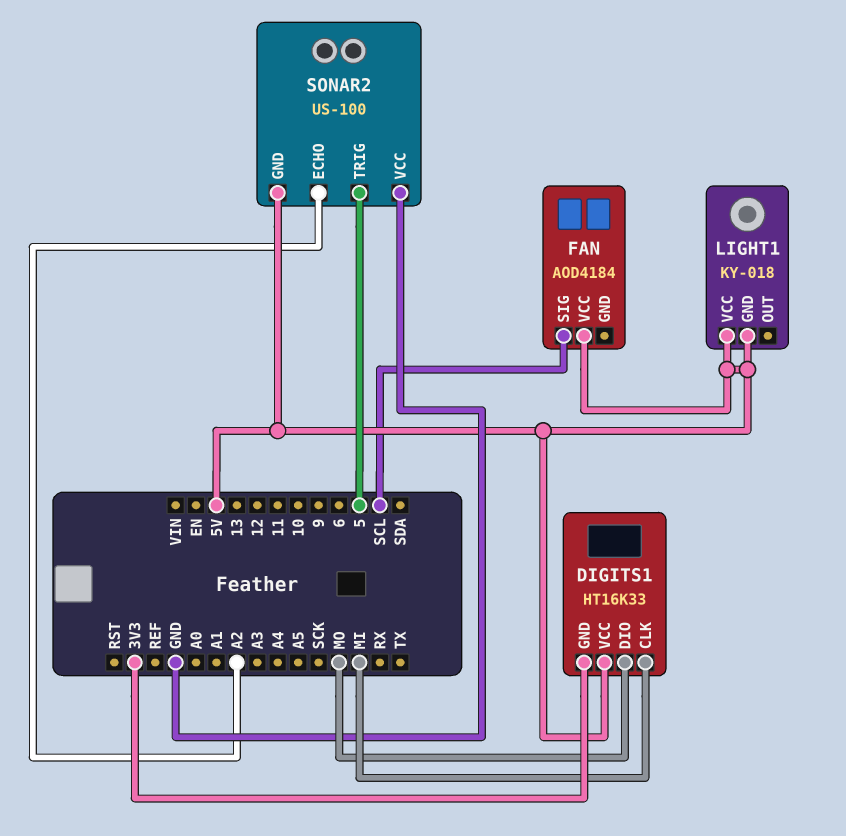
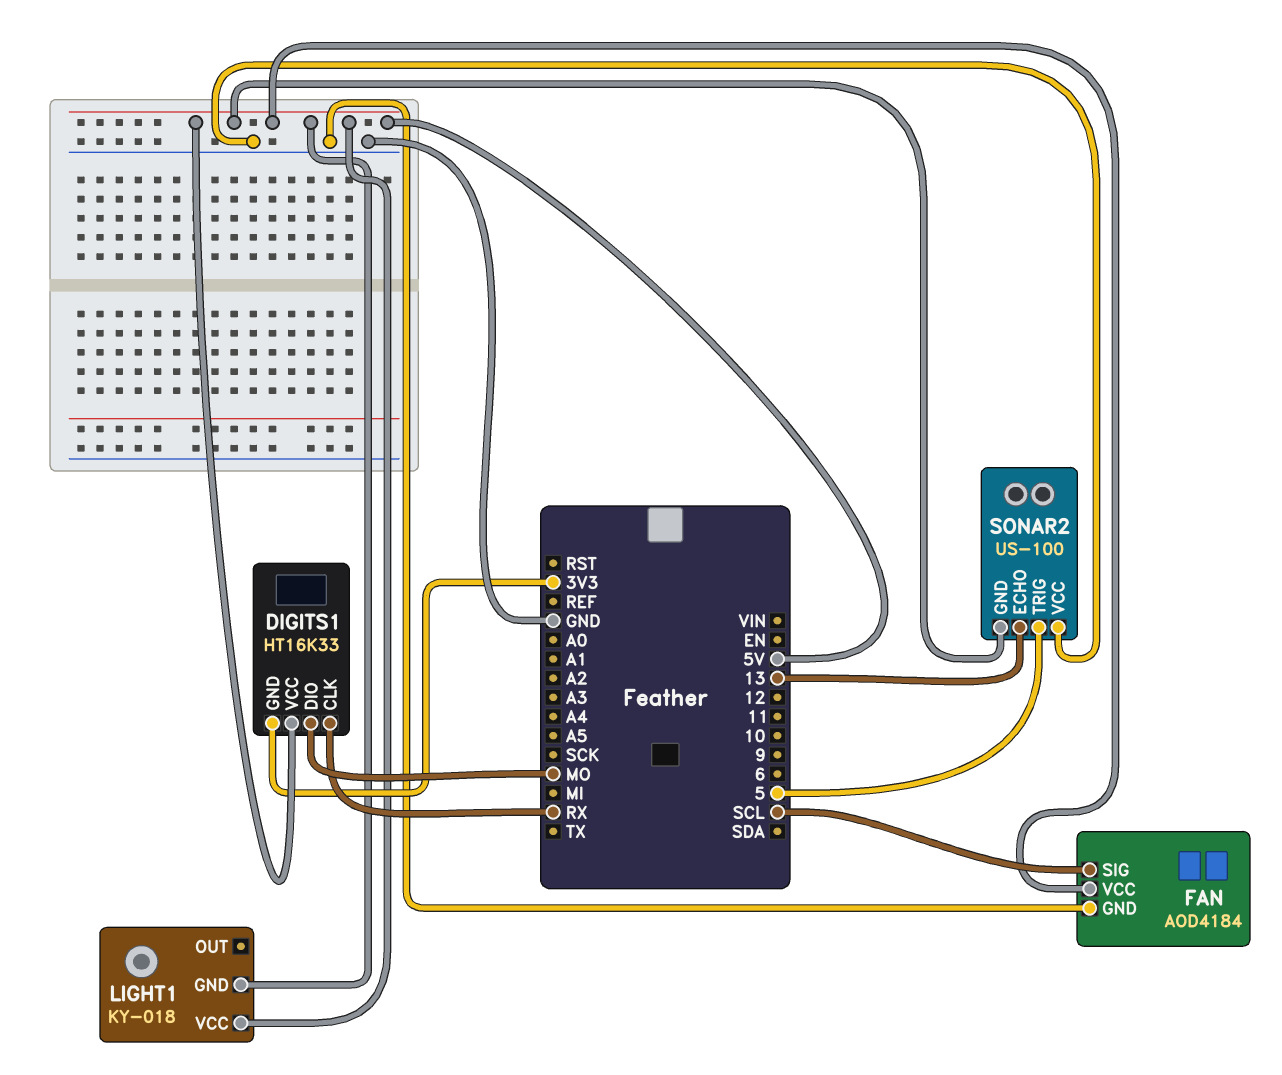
DIGITS1 pin CLK: MI -> RX
FAN pin GND: none -> GND
SONAR2 pin ECHO: A2 -> 13

